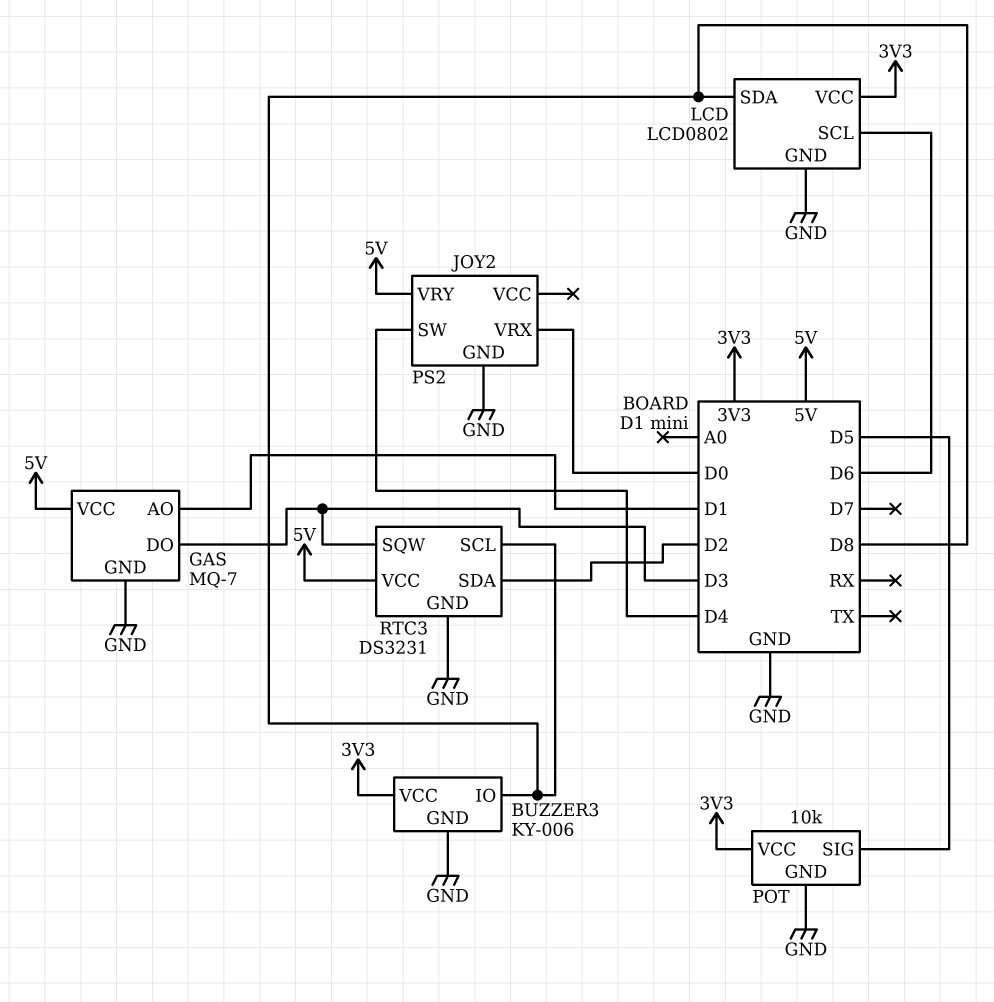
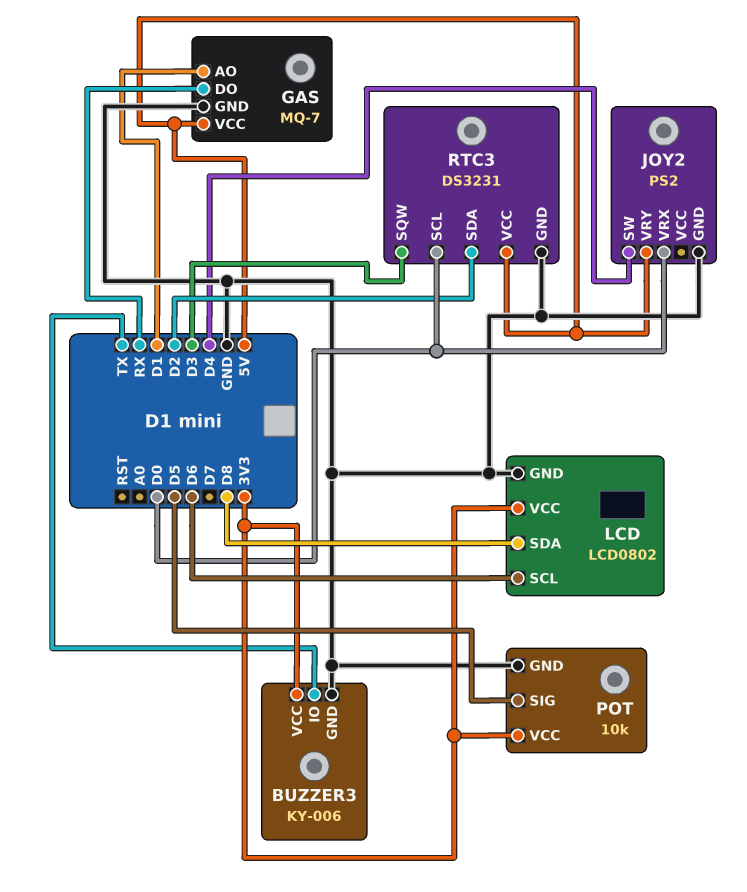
BUZZER3 pin IO: D8 -> TX
GAS pin DO: D3 -> RX
RTC3 pin SCL: D8 -> D0

